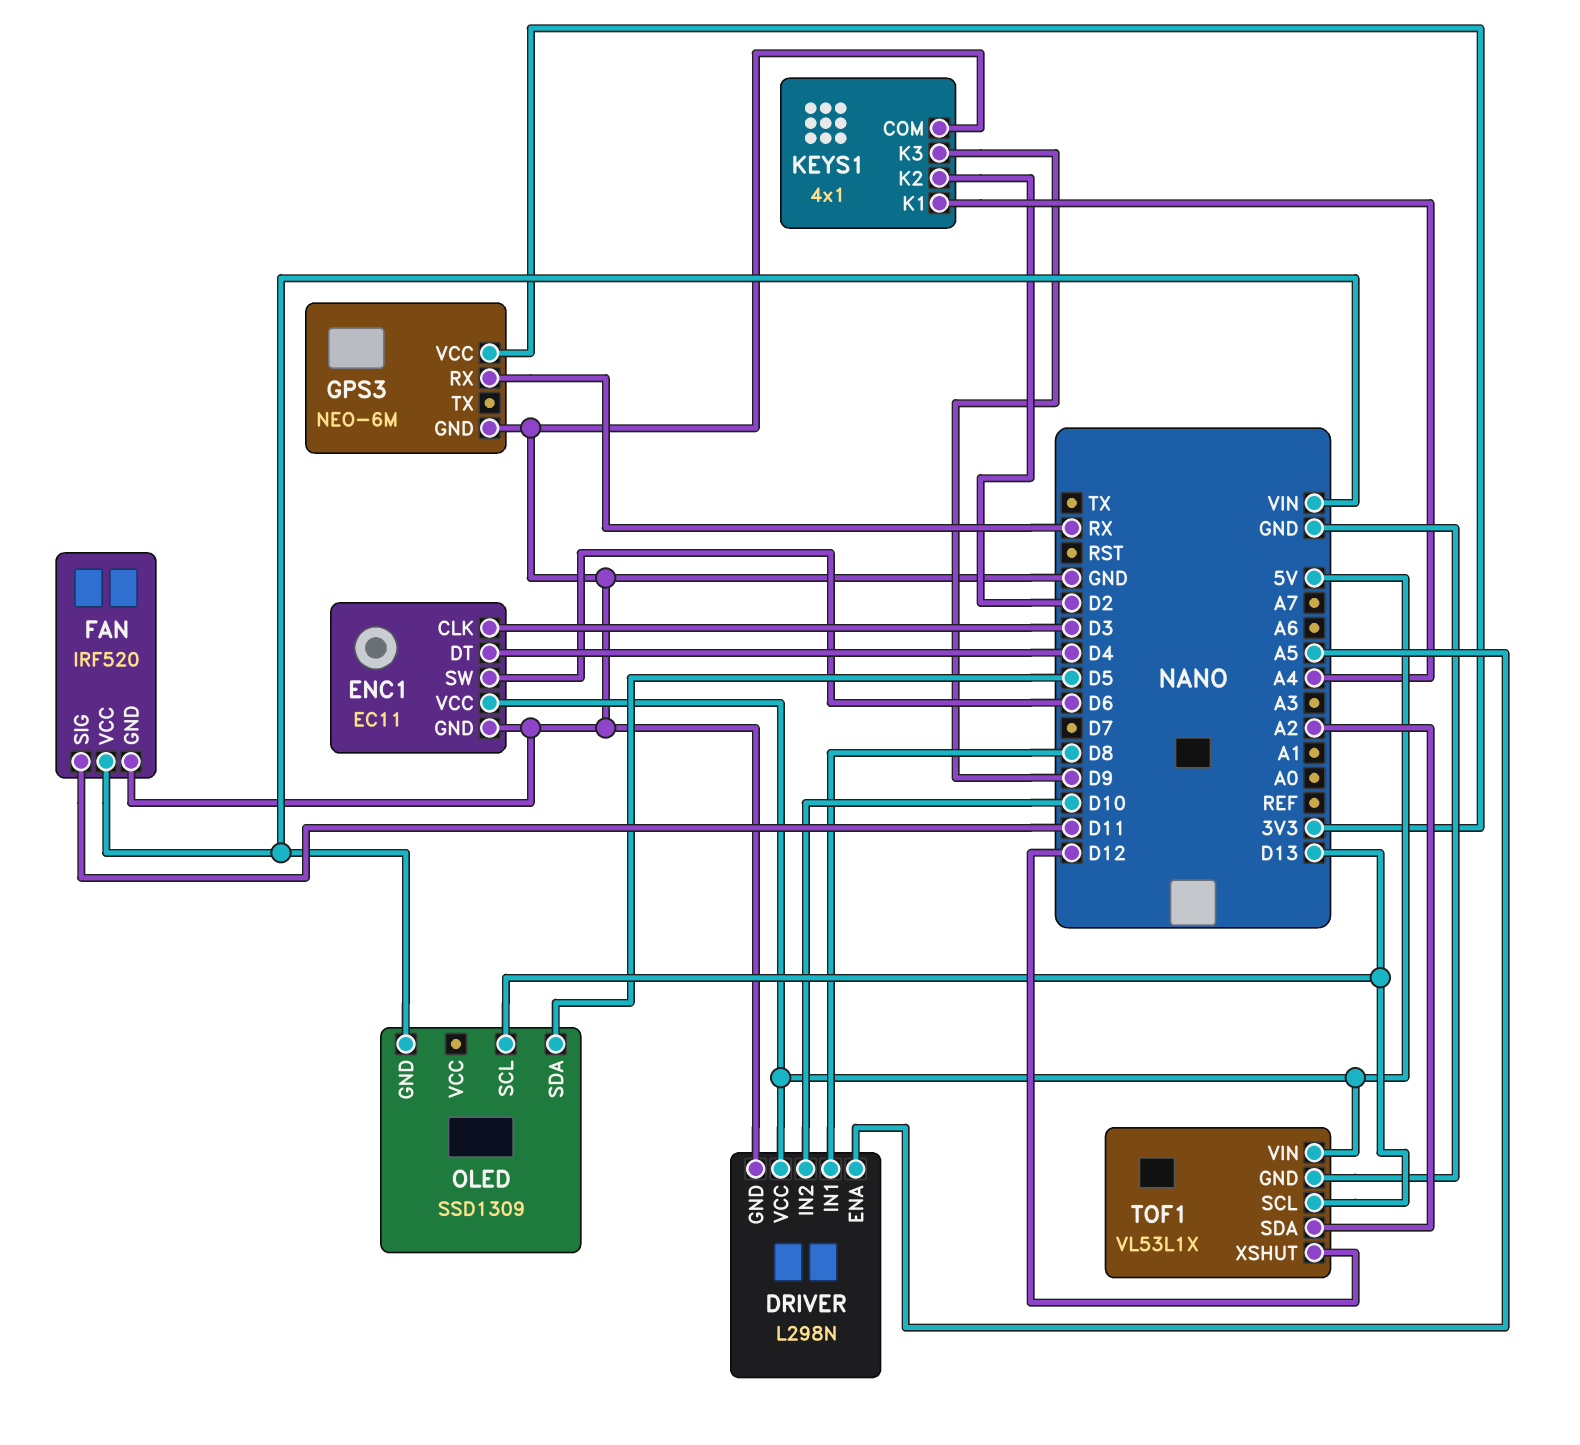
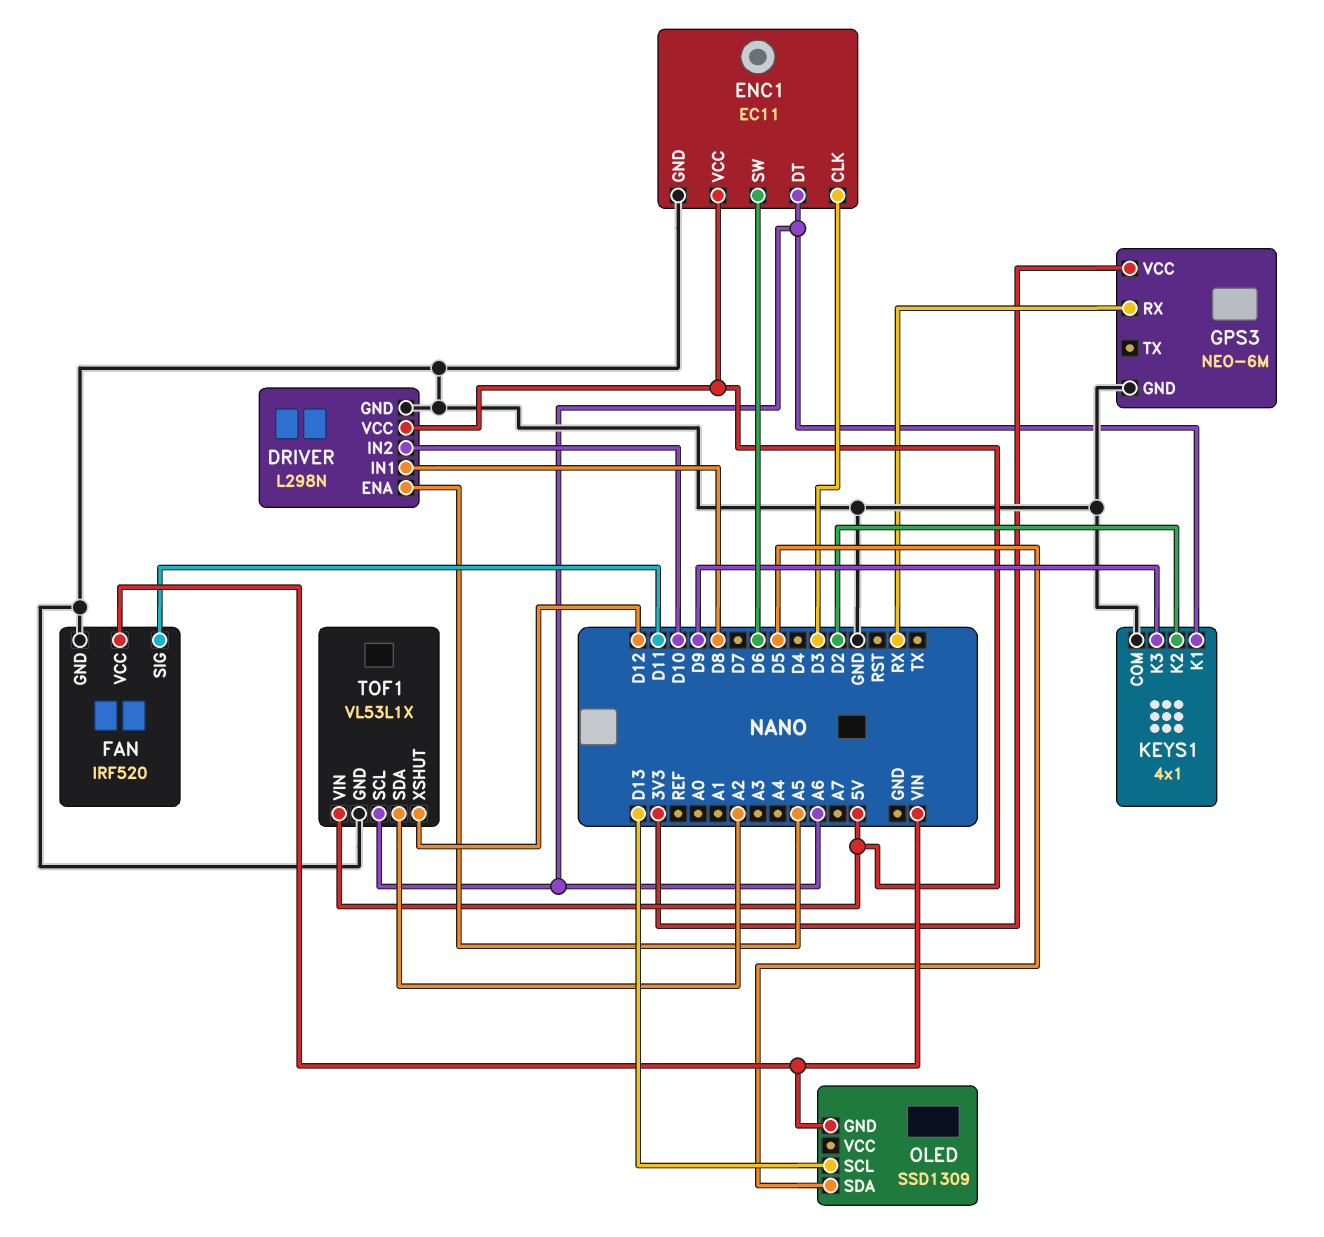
ENC1 pin DT: D4 -> A6
KEYS1 pin K1: A4 -> A6
TOF1 pin SCL: D13 -> A6

